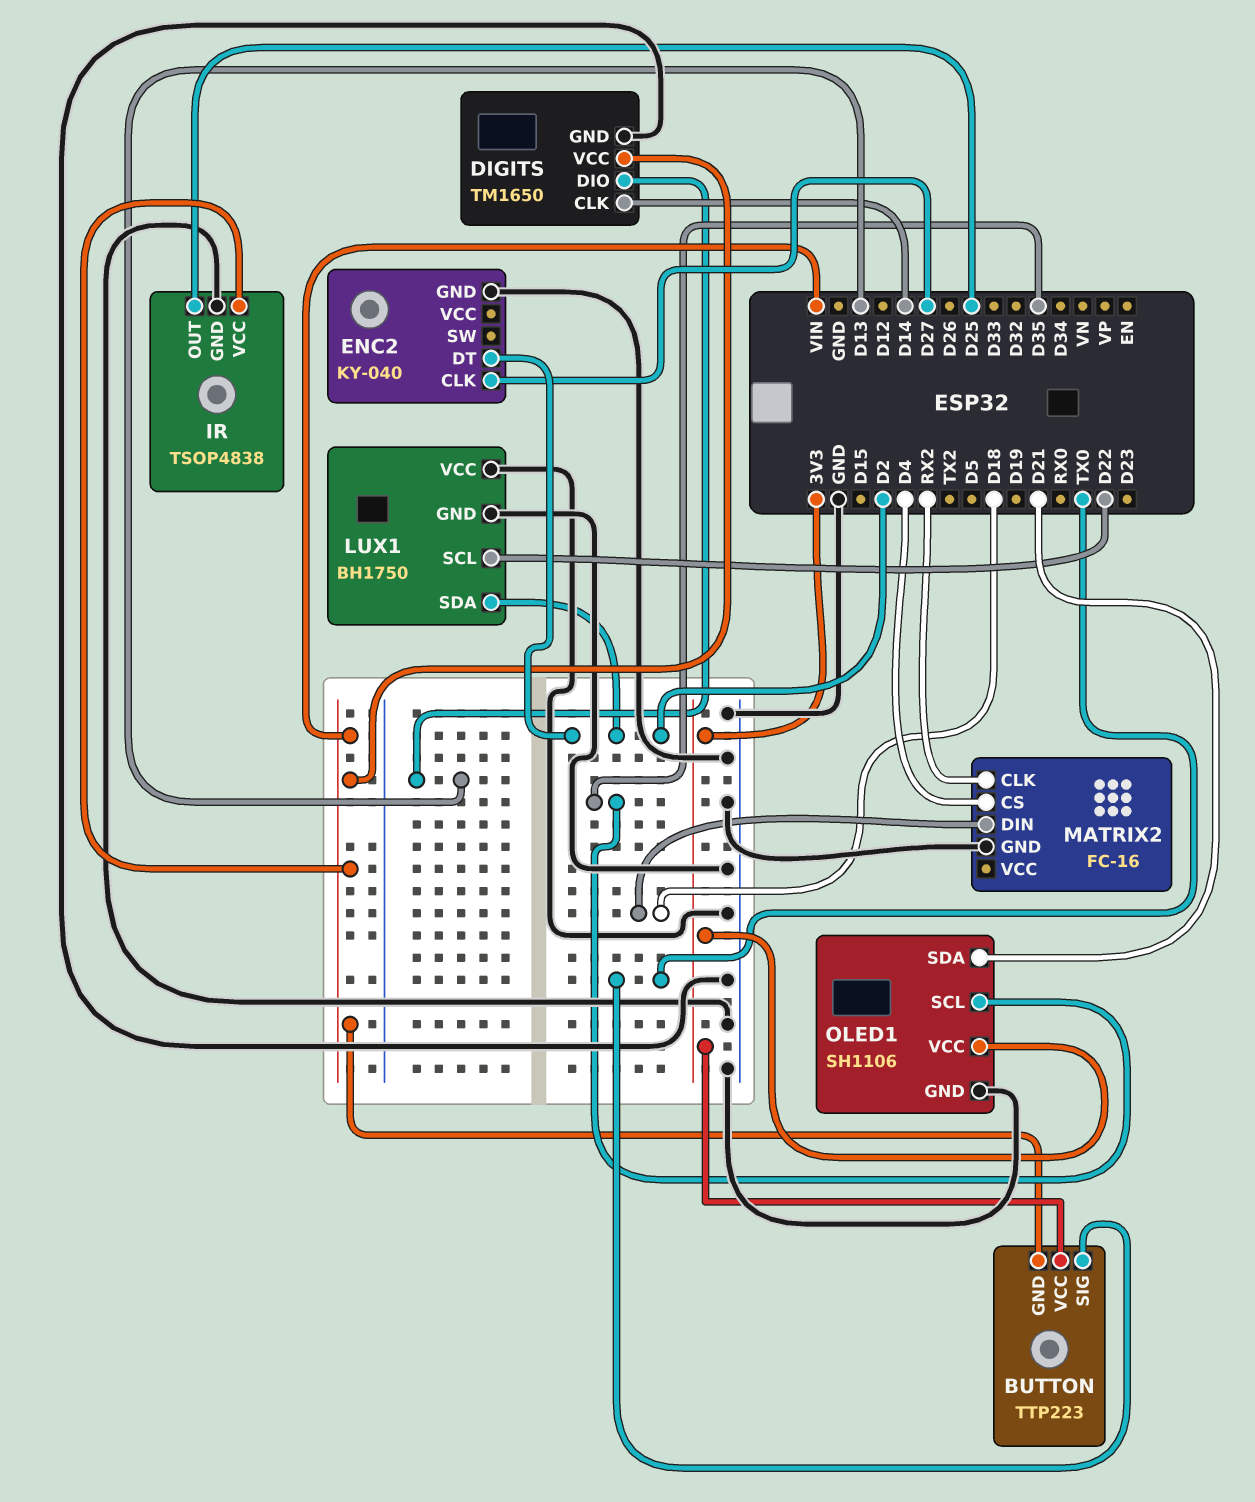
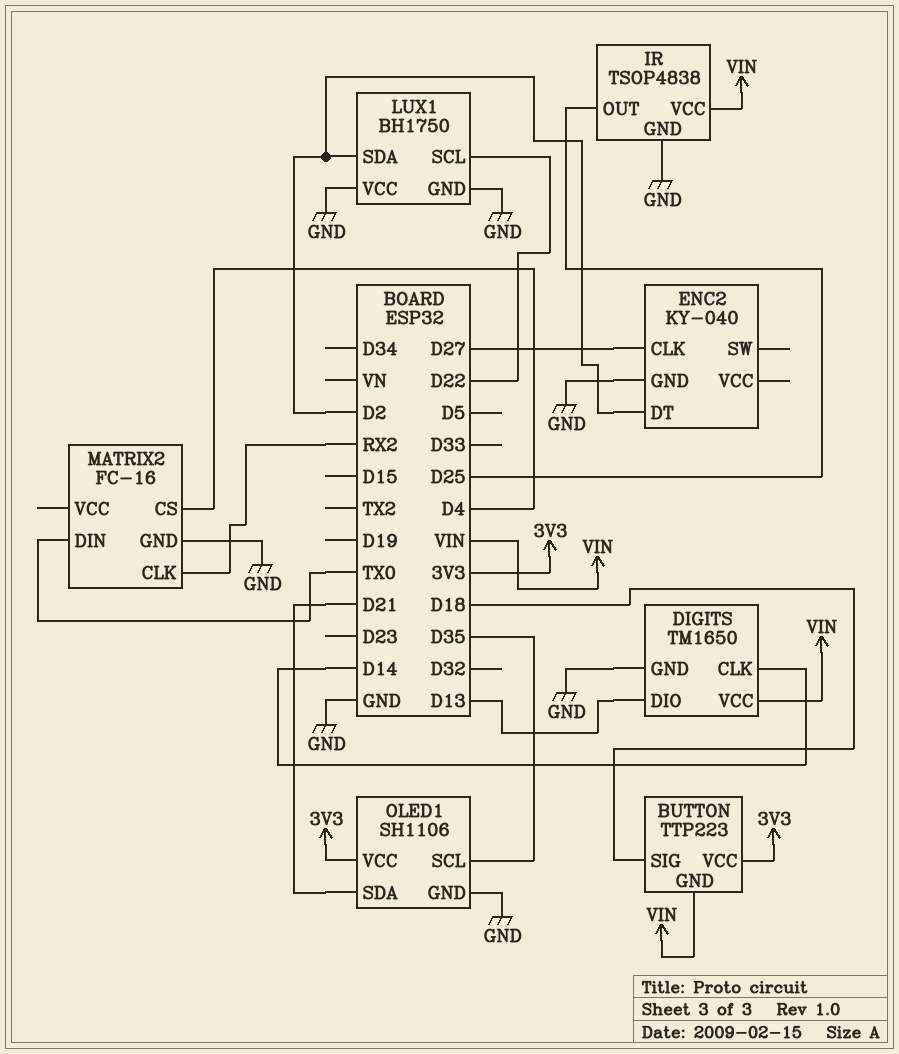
BUTTON pin SIG: TX0 -> D18
MATRIX2 pin DIN: D18 -> TX0

